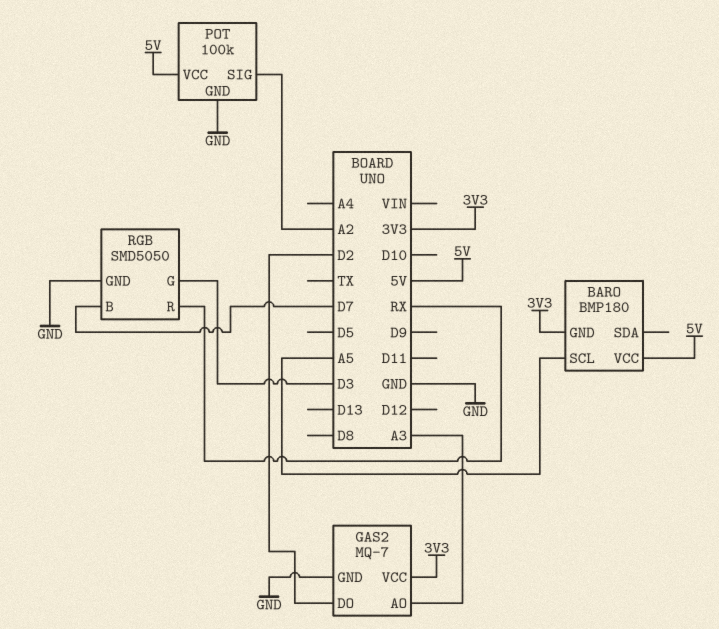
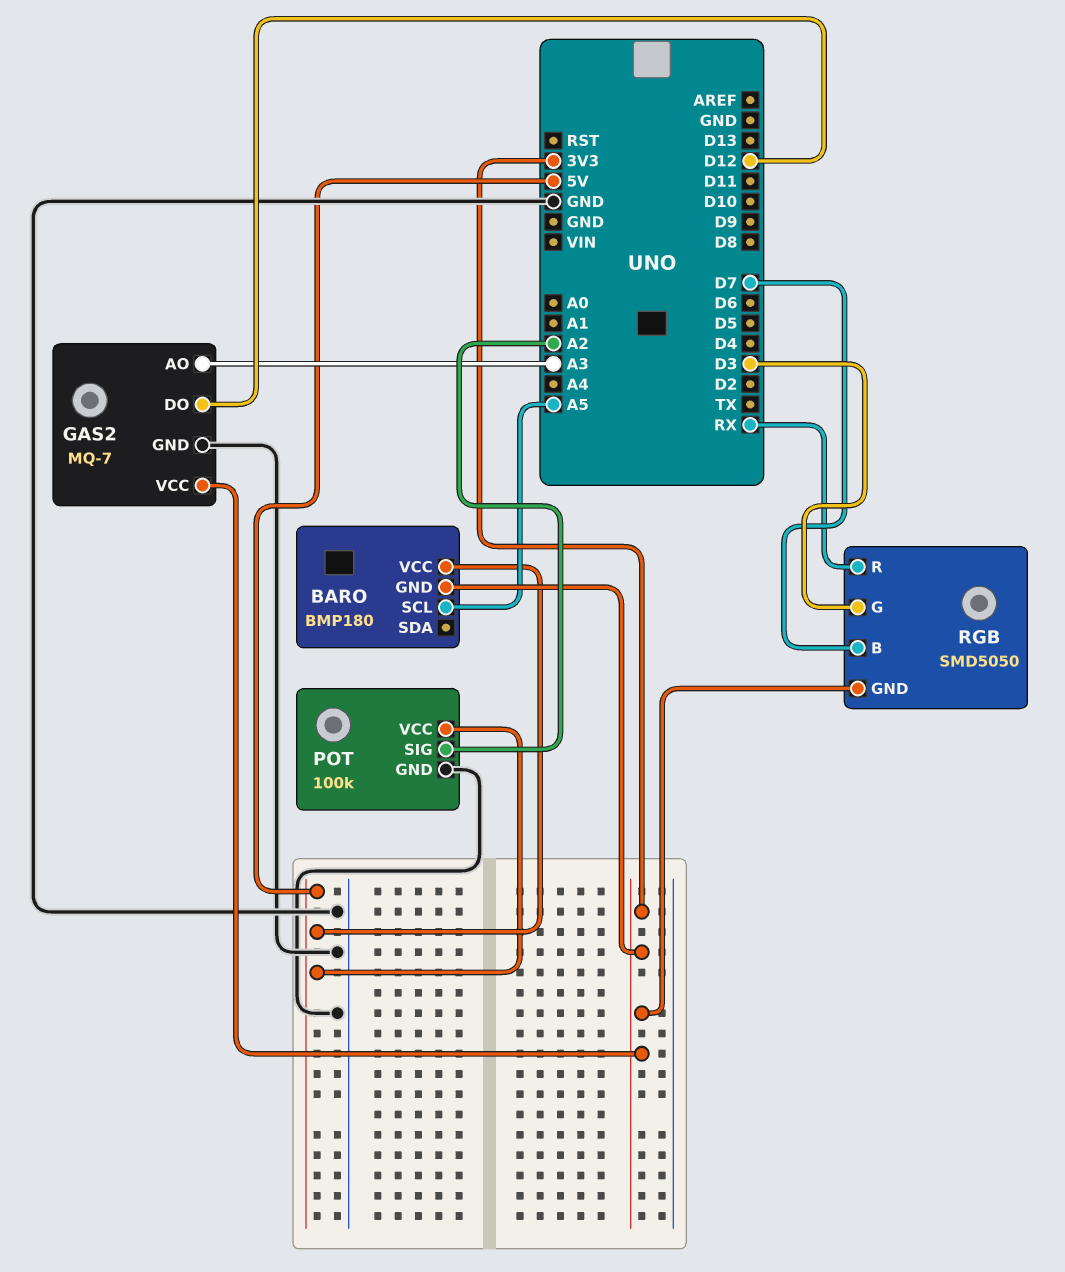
GAS2 pin DO: D2 -> D12
RGB pin GND: GND -> 3V3

